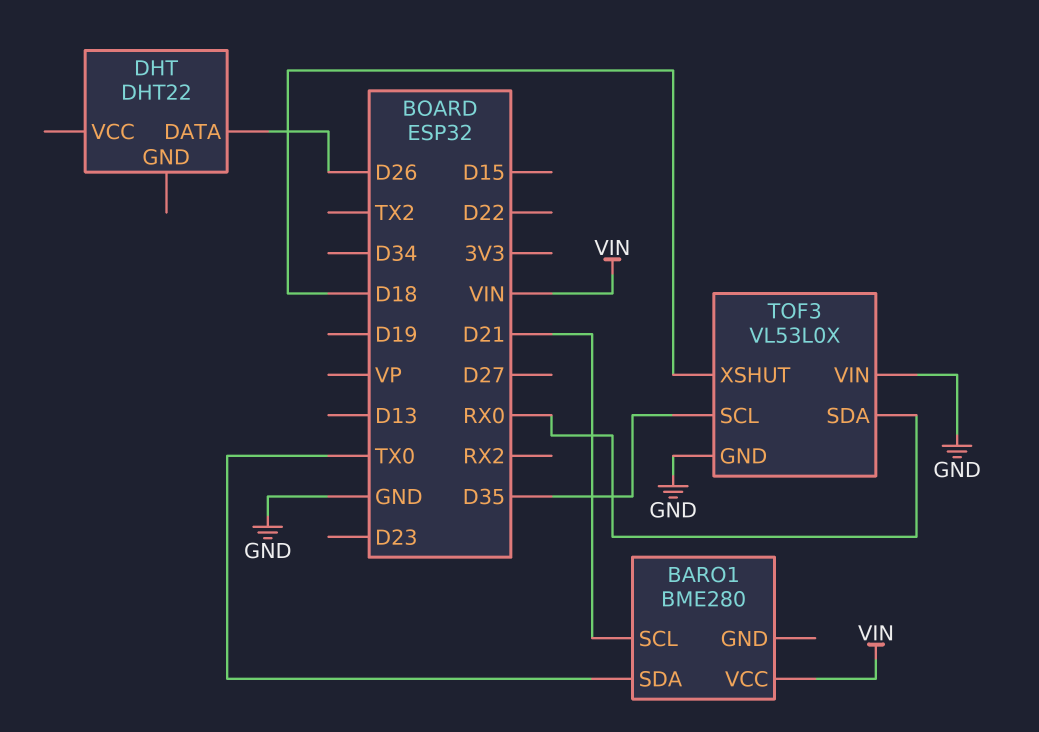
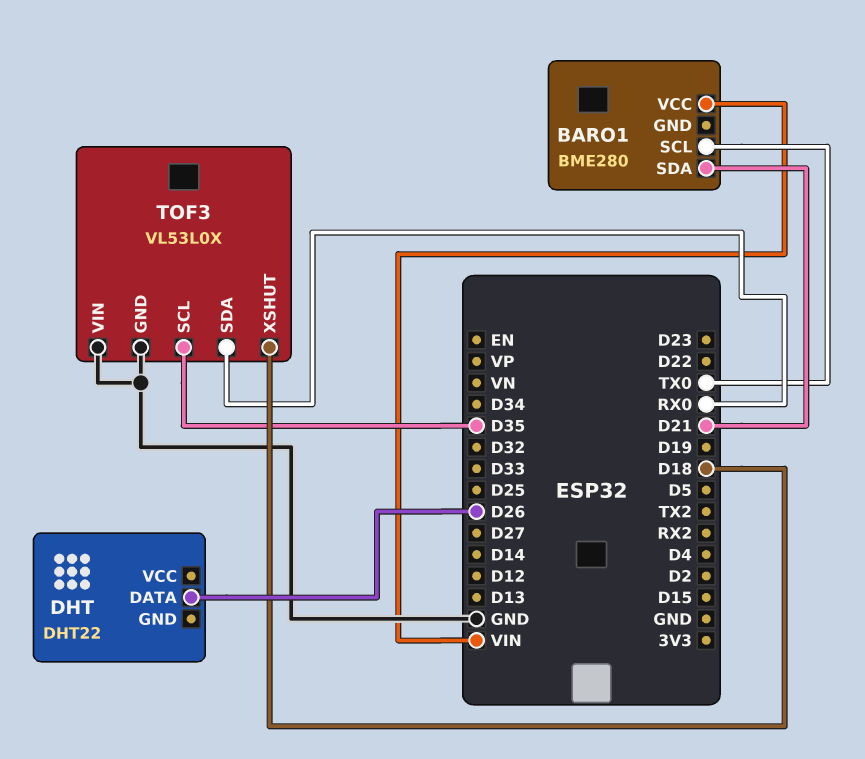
BARO1 pin SCL: D21 -> TX0
BARO1 pin SDA: TX0 -> D21

